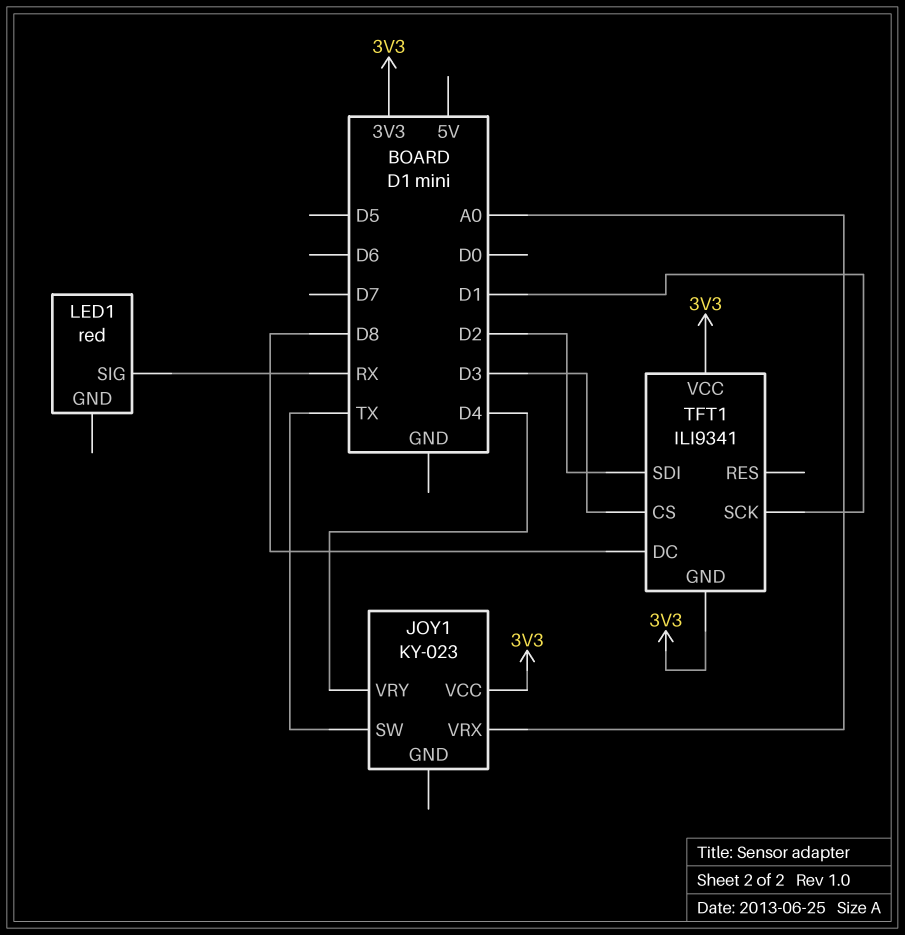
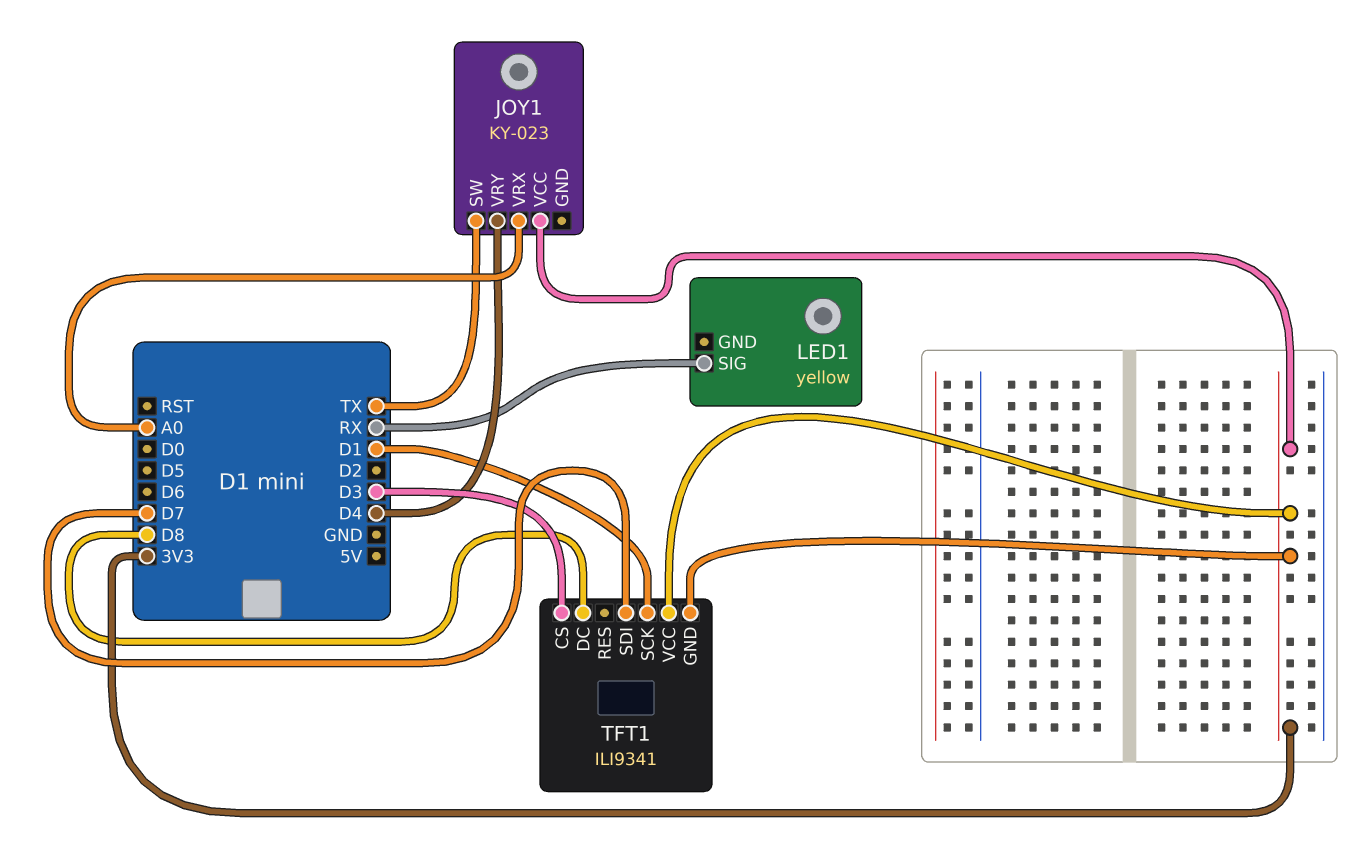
LED1: red -> yellow
TFT1 pin SDI: D2 -> D7

